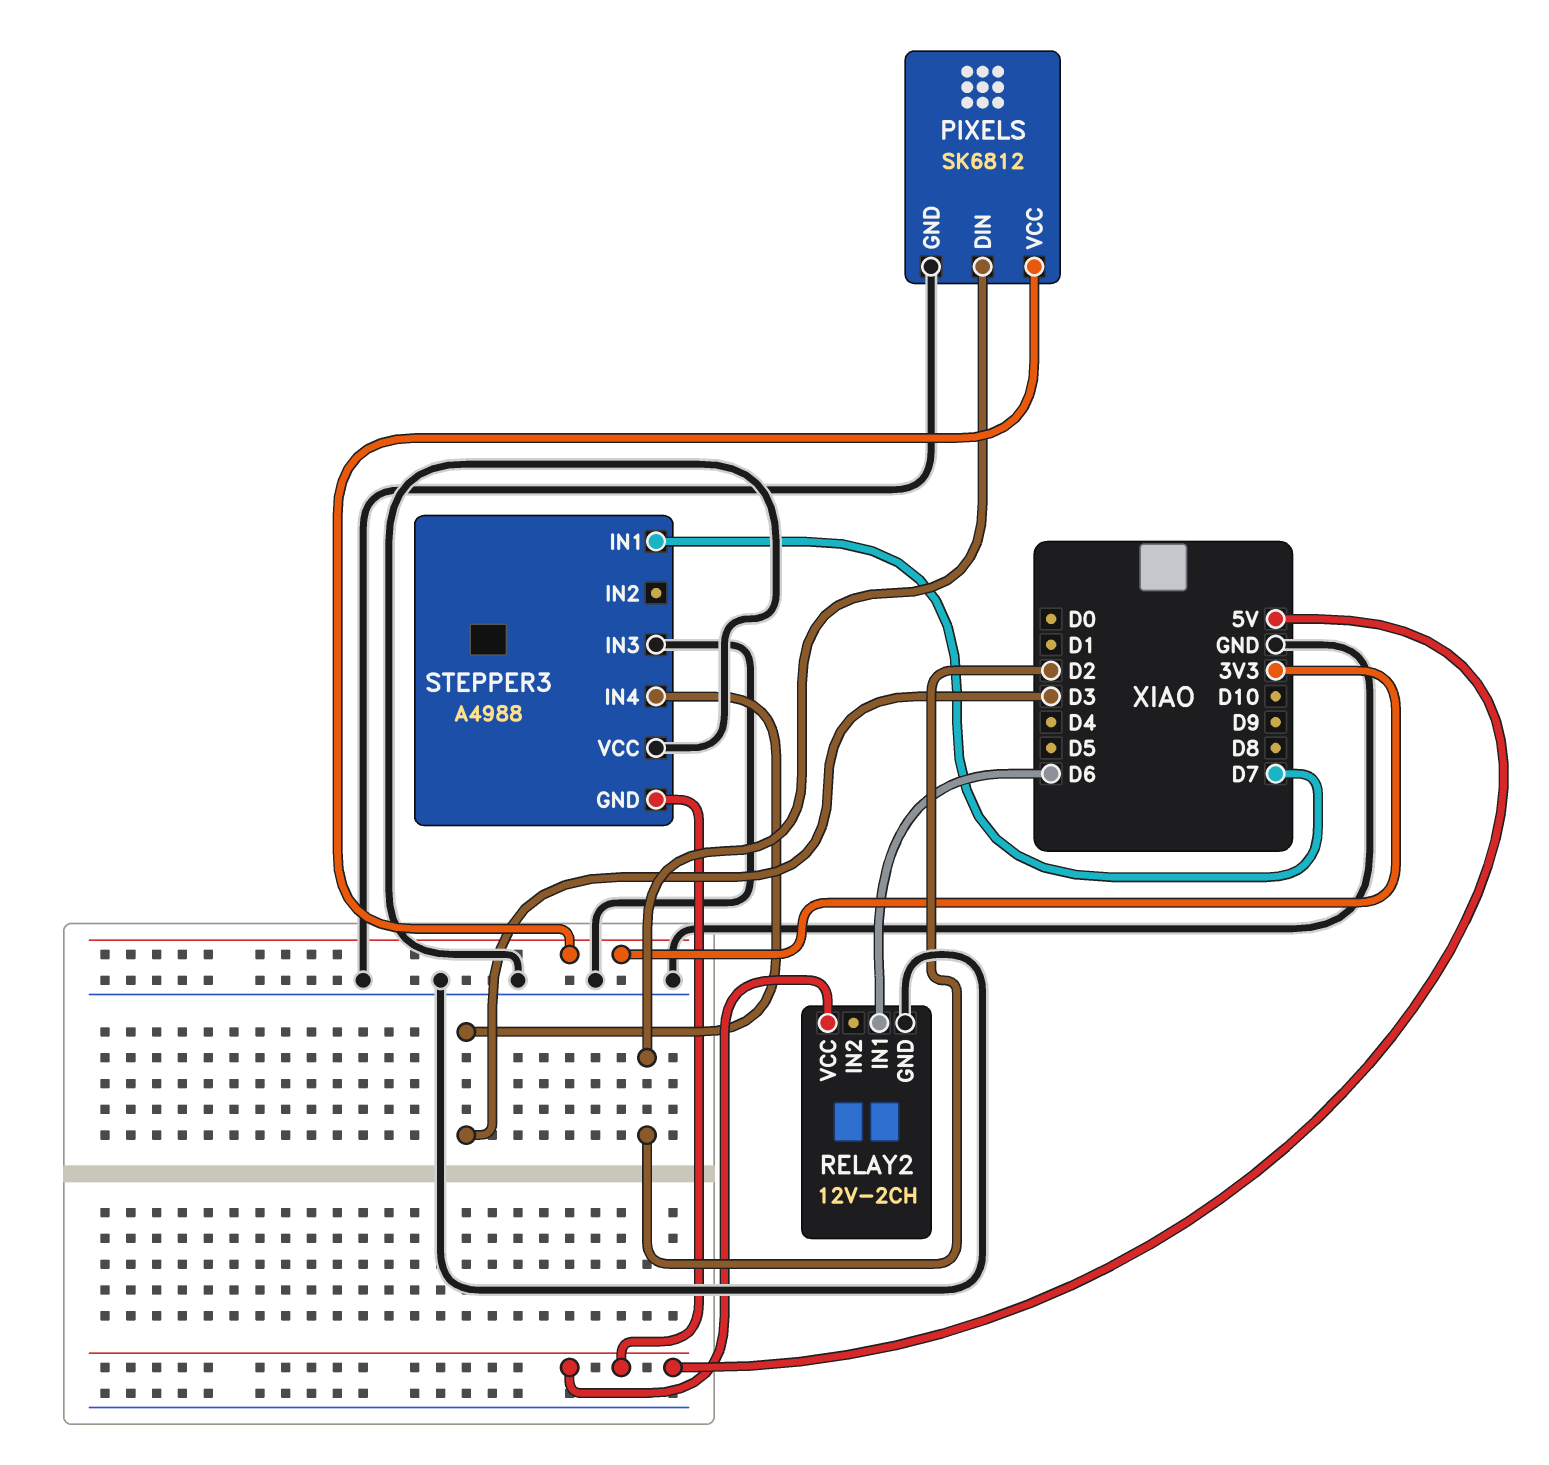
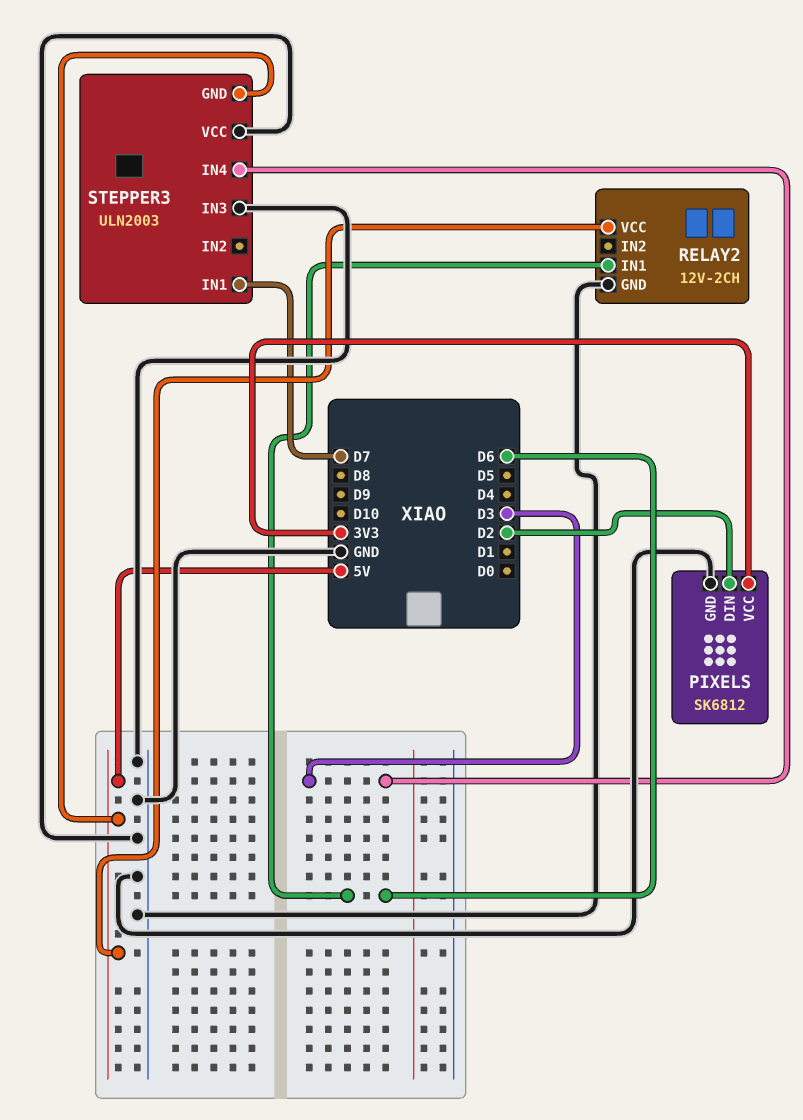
STEPPER3: A4988 -> ULN2003

